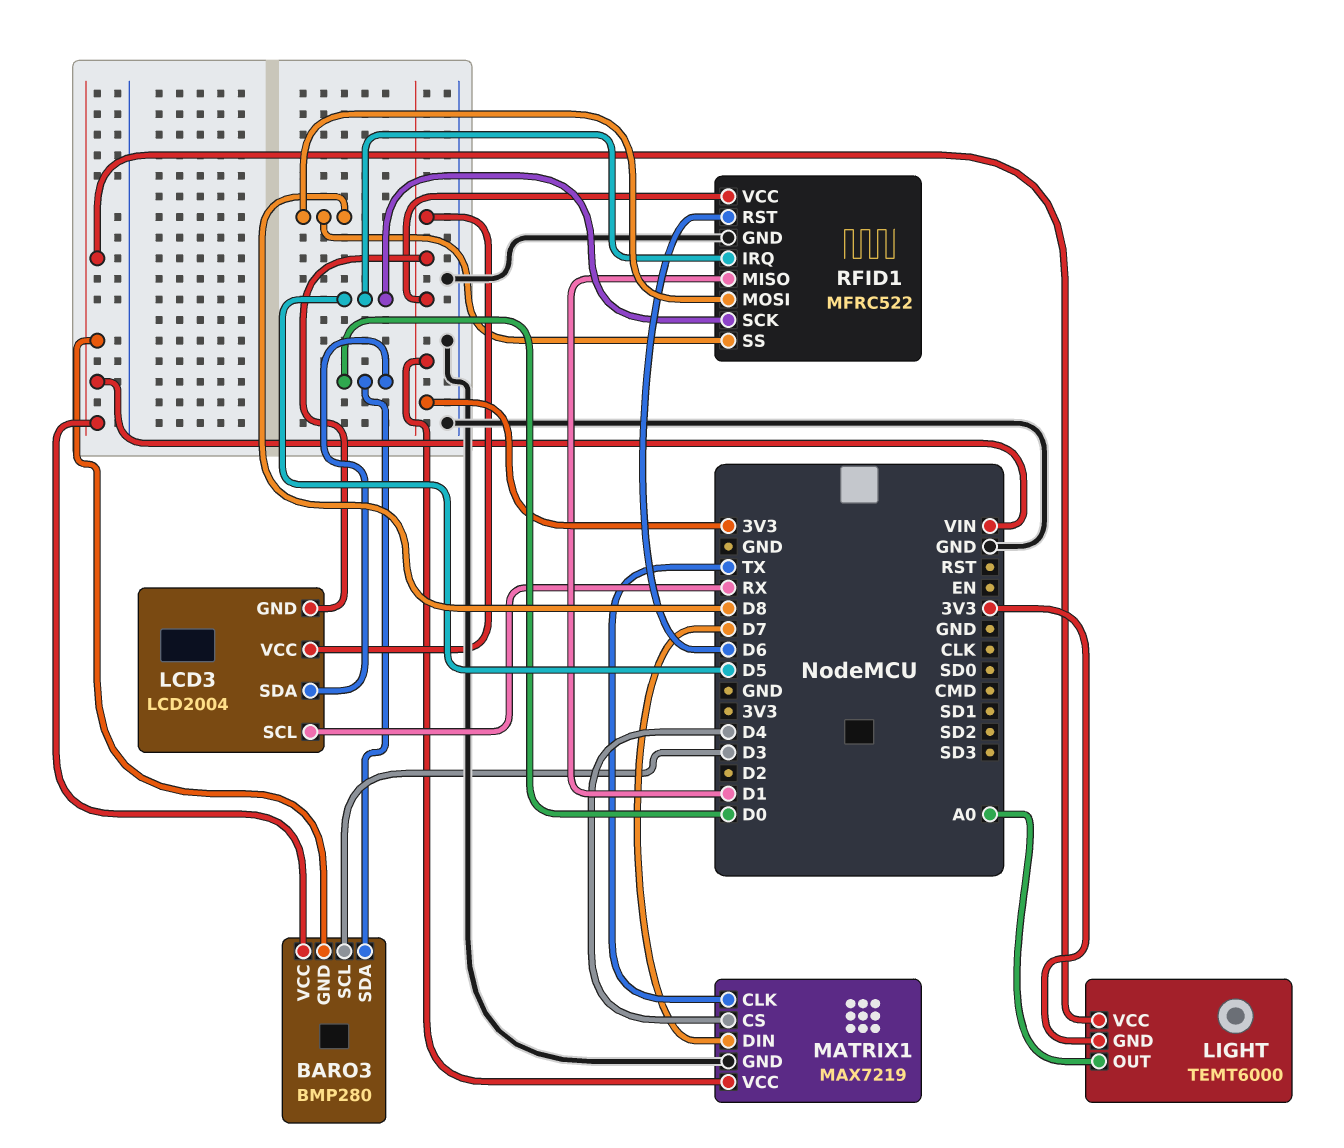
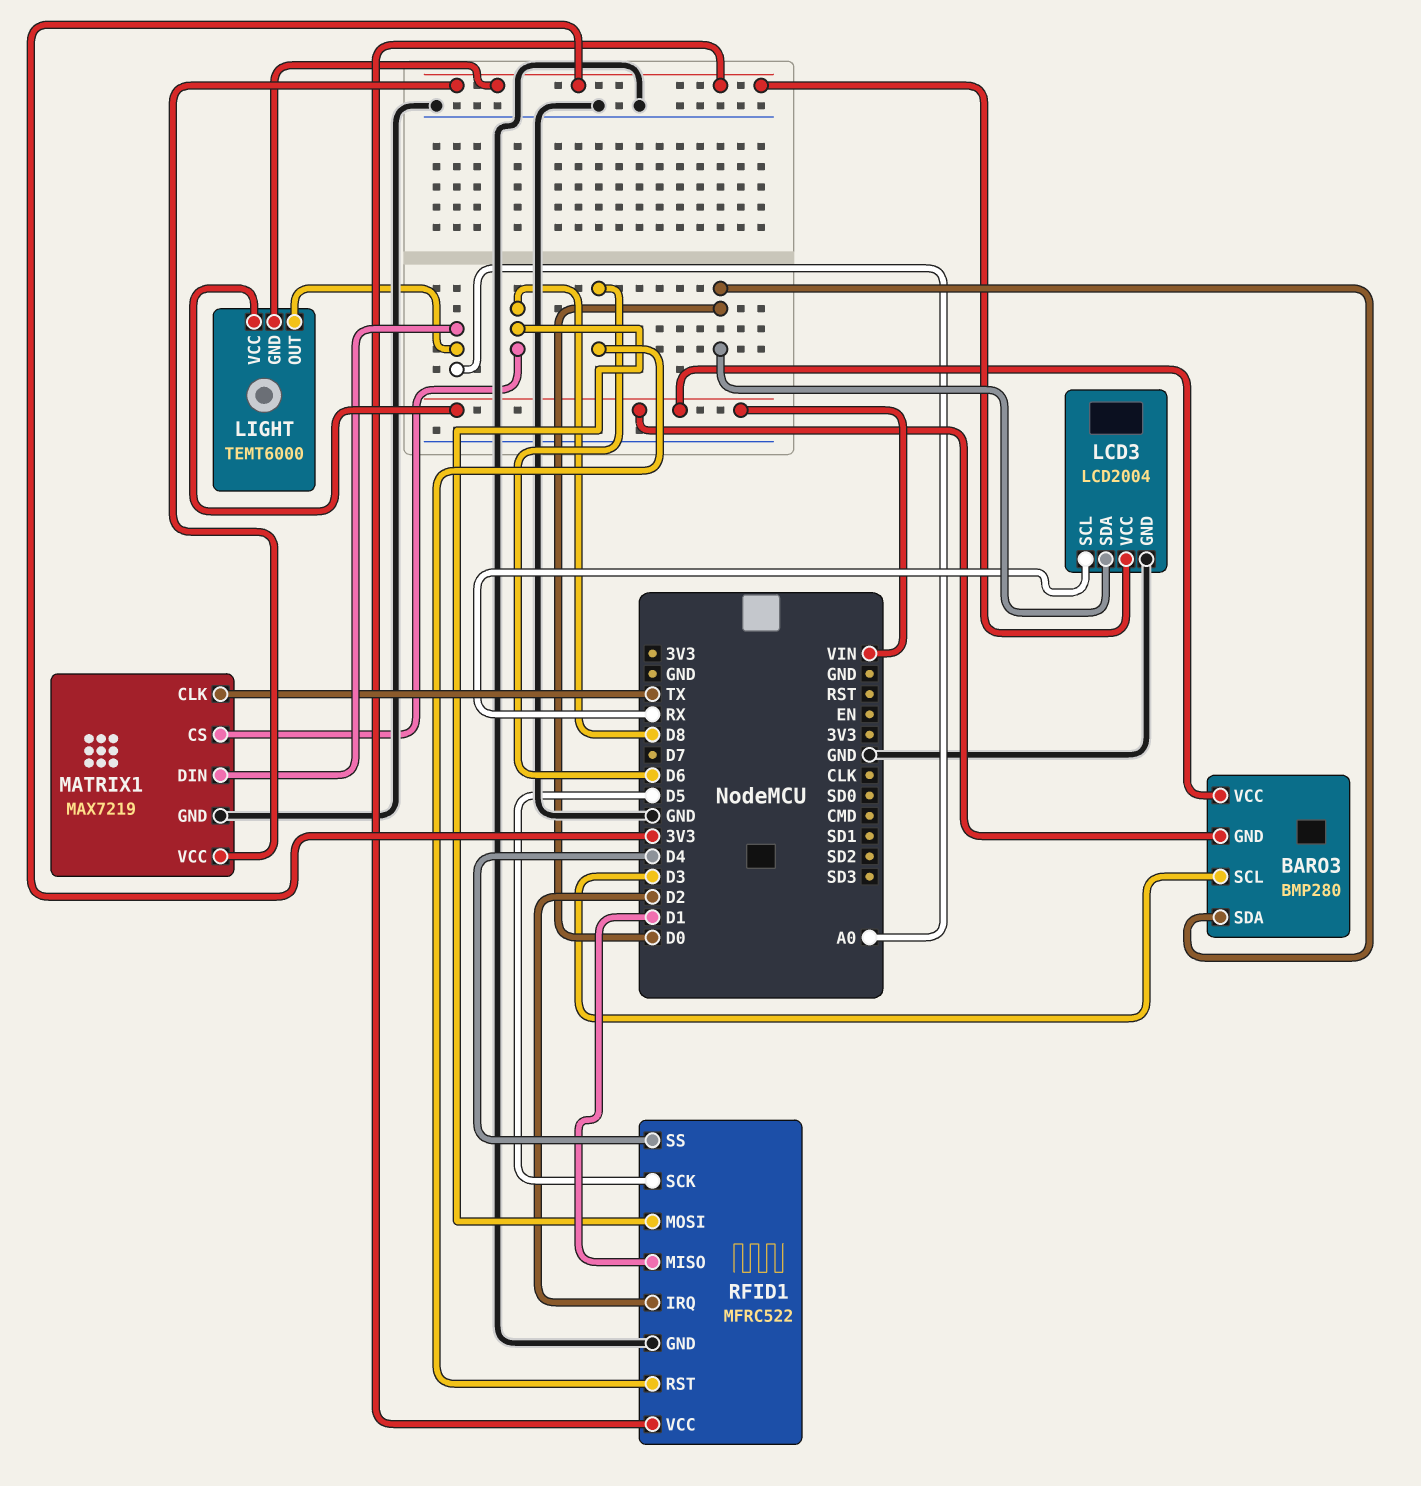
LCD3 pin GND: 3V3 -> GND
MATRIX1 pin CS: D4 -> D8
MATRIX1 pin DIN: D7 -> A0
RFID1 pin IRQ: D5 -> D2
RFID1 pin SS: D8 -> D4

